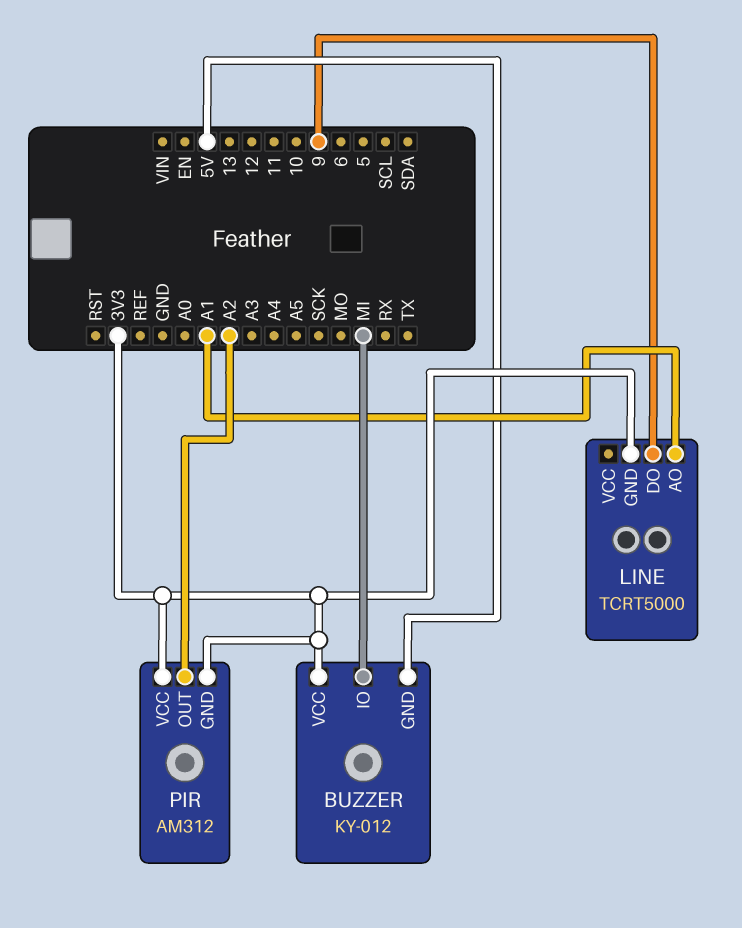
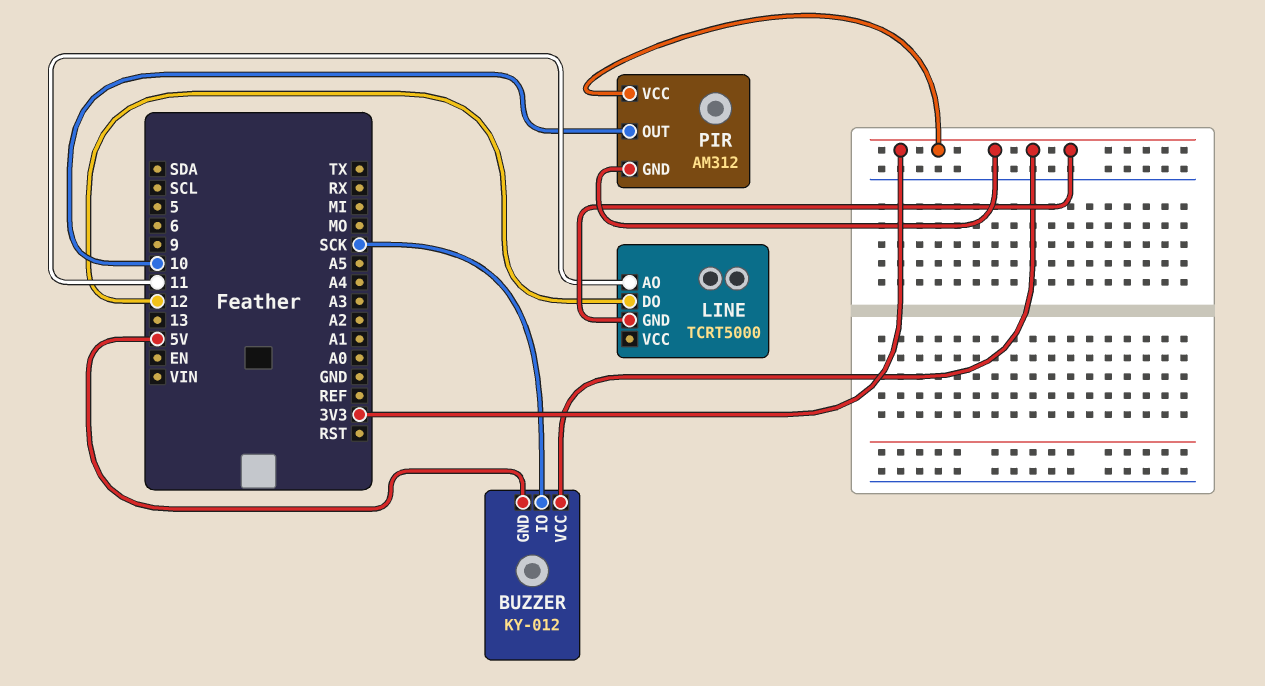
BUZZER pin IO: MI -> SCK
LINE pin AO: A1 -> 11
LINE pin DO: 9 -> 12
PIR pin OUT: A2 -> 10

